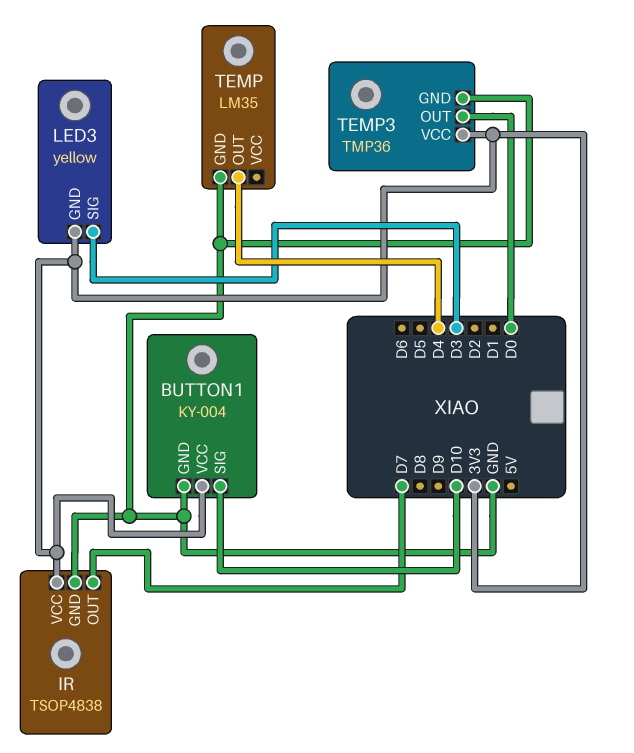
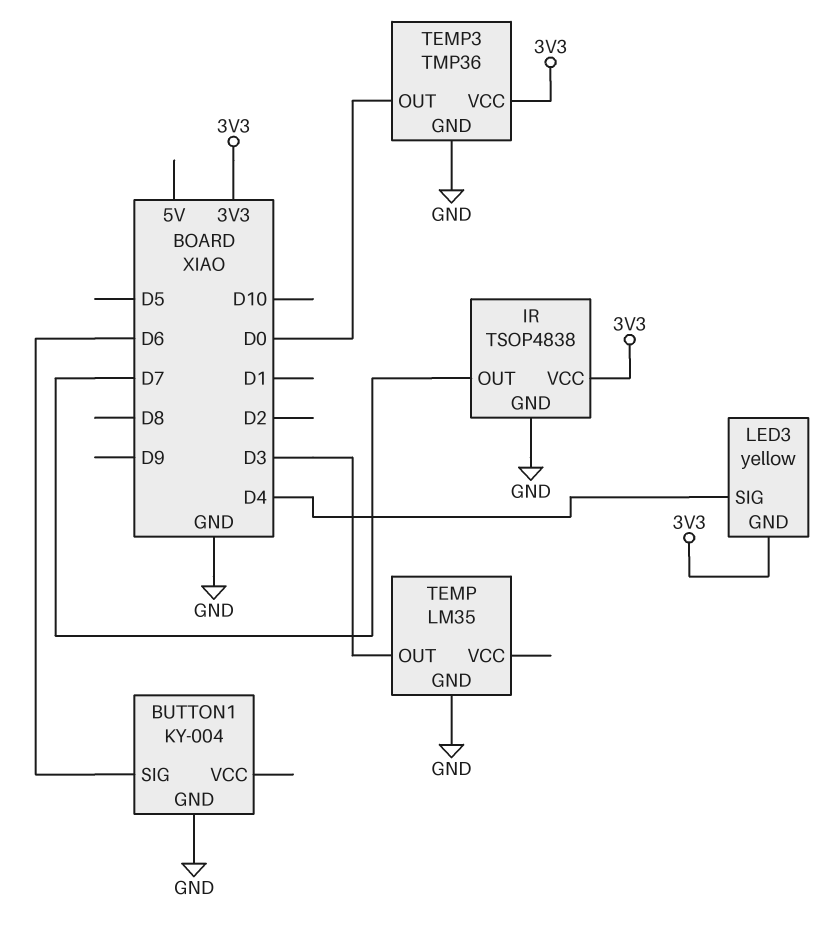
BUTTON1 pin SIG: D10 -> D6
BUTTON1 pin VCC: 3V3 -> none
LED3 pin SIG: D3 -> D4
TEMP pin OUT: D4 -> D3

